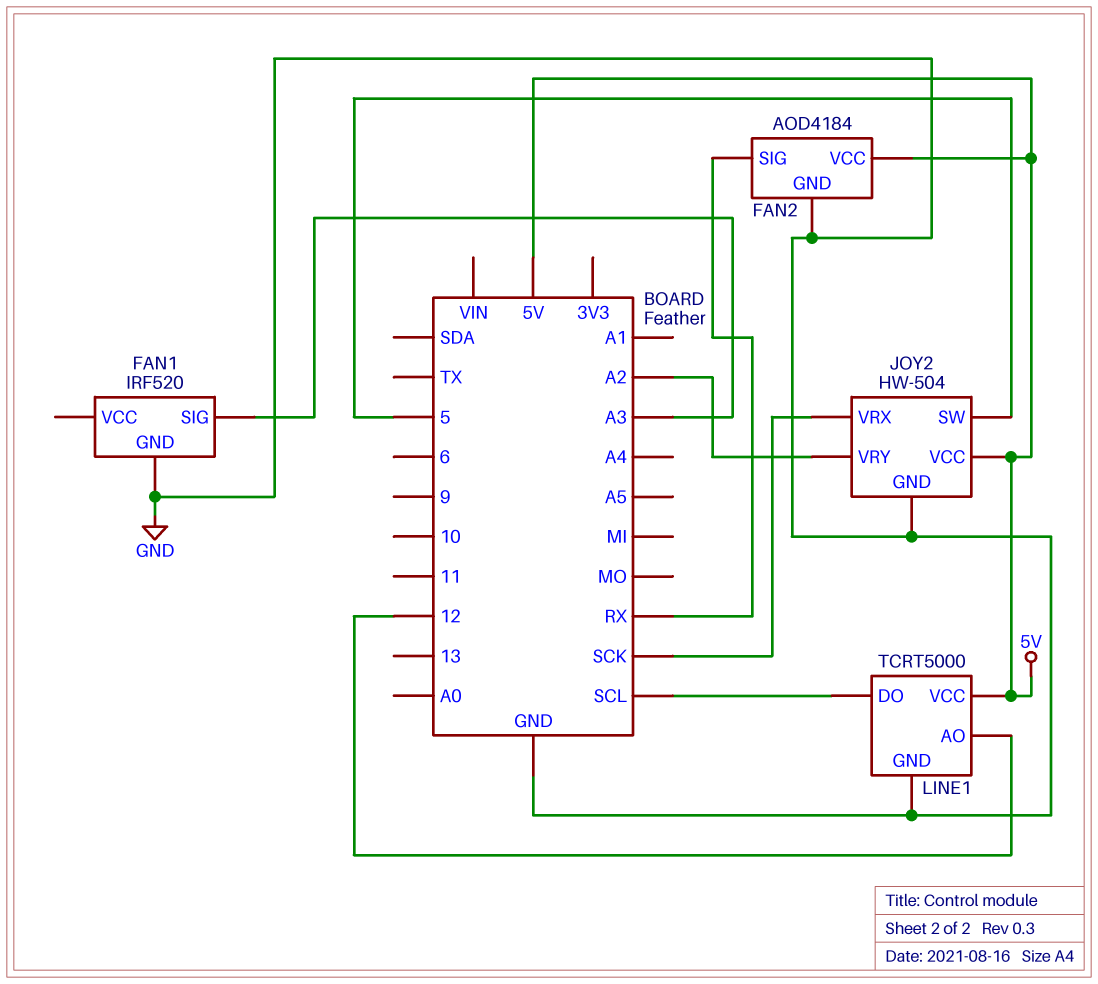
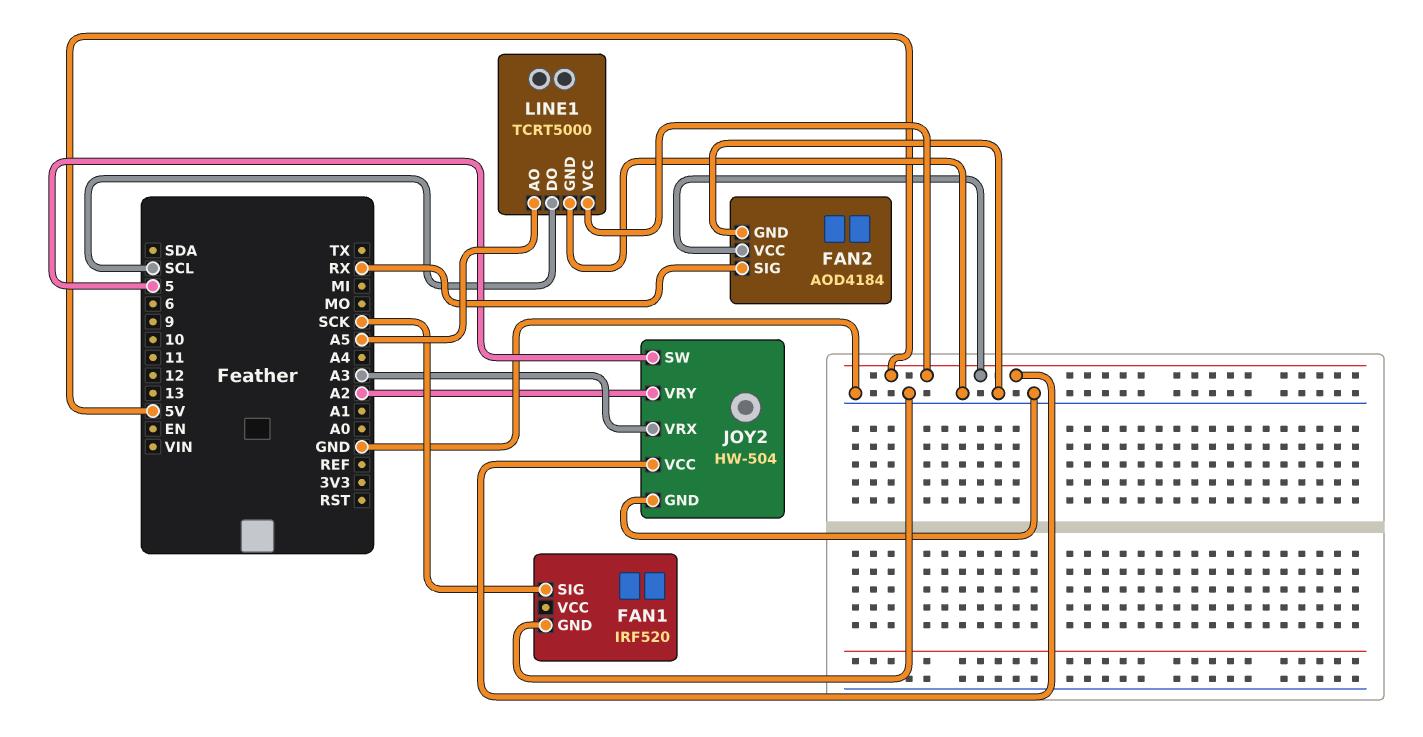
FAN1 pin SIG: A3 -> SCK
JOY2 pin VRX: SCK -> A3
LINE1 pin AO: 12 -> A5

